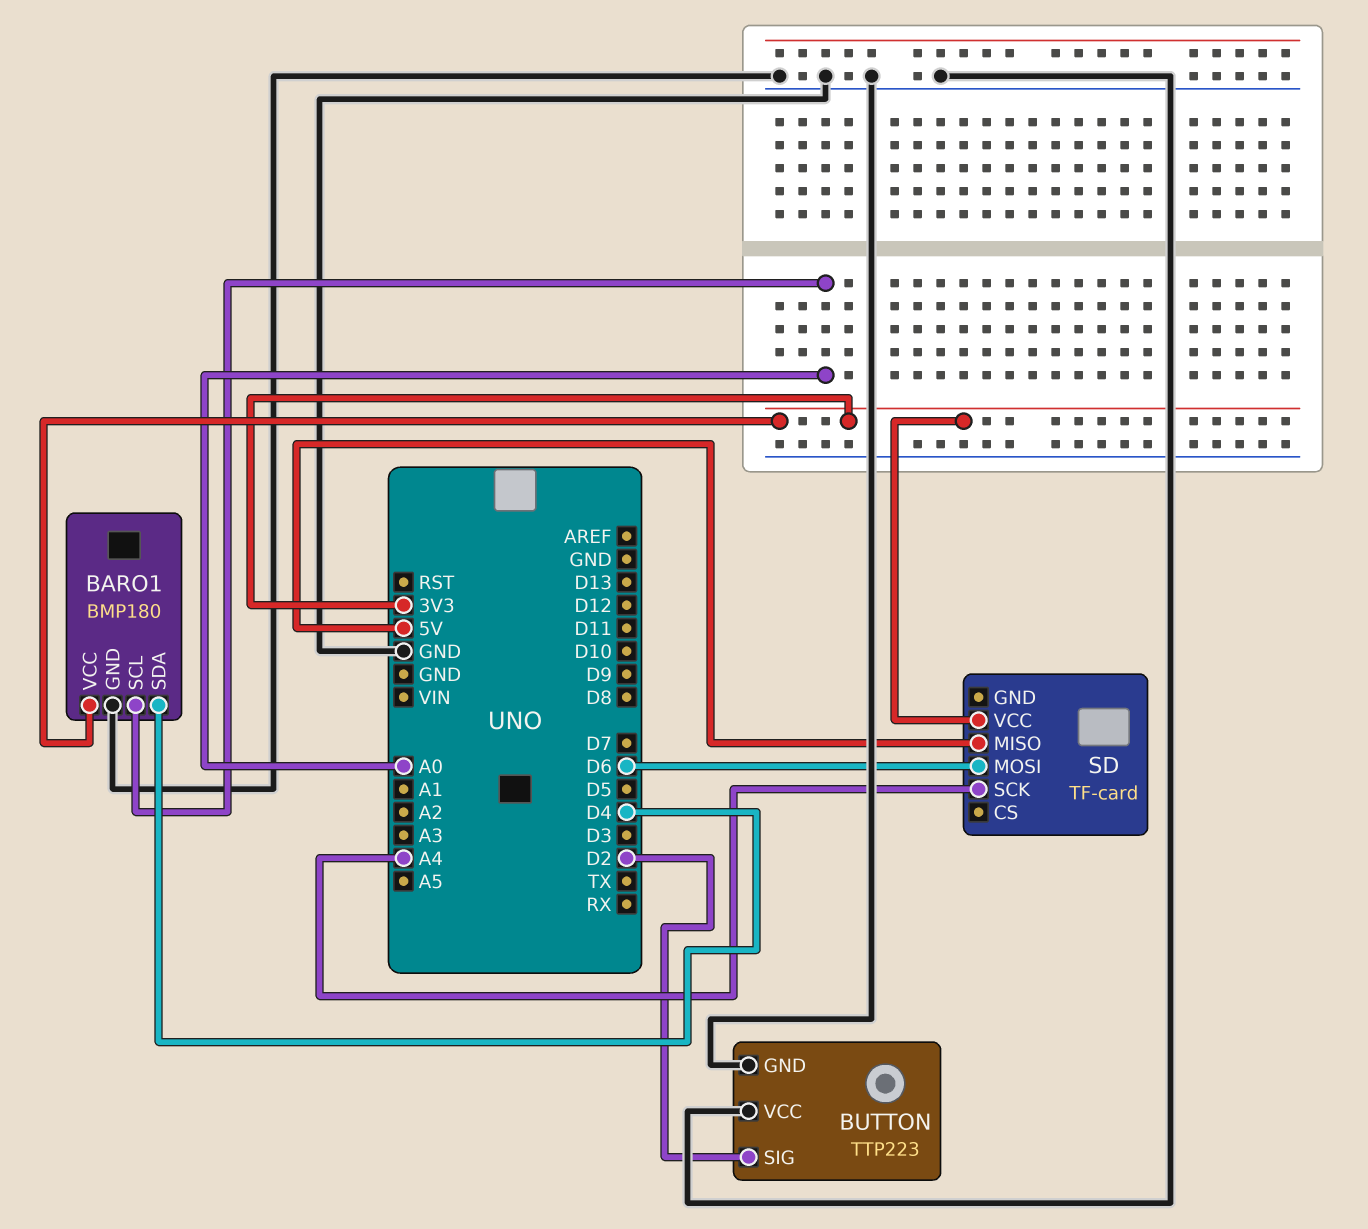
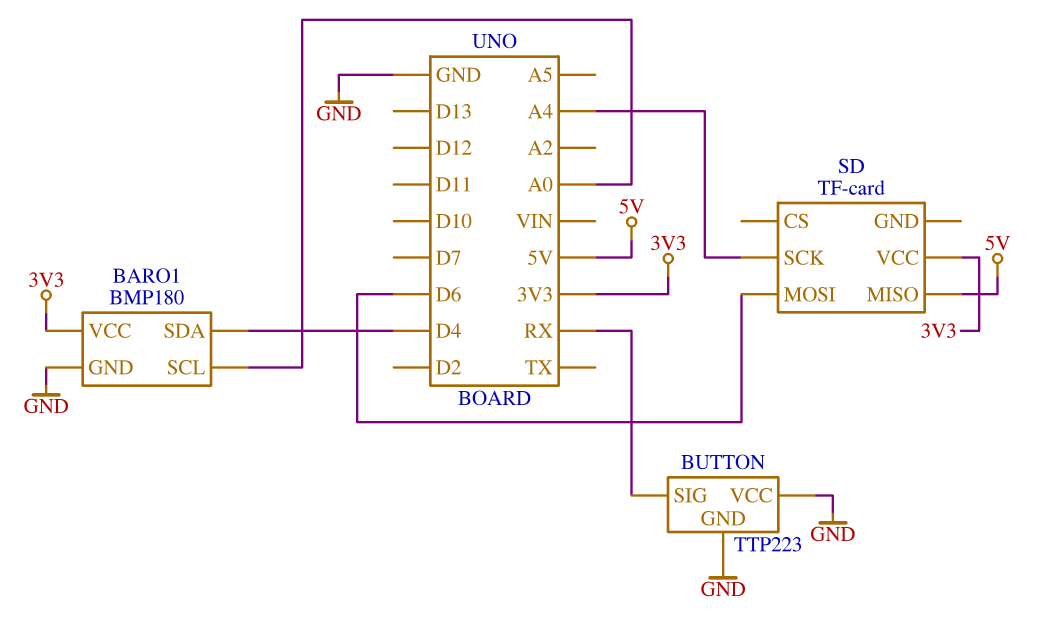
BUTTON pin SIG: D2 -> RX

